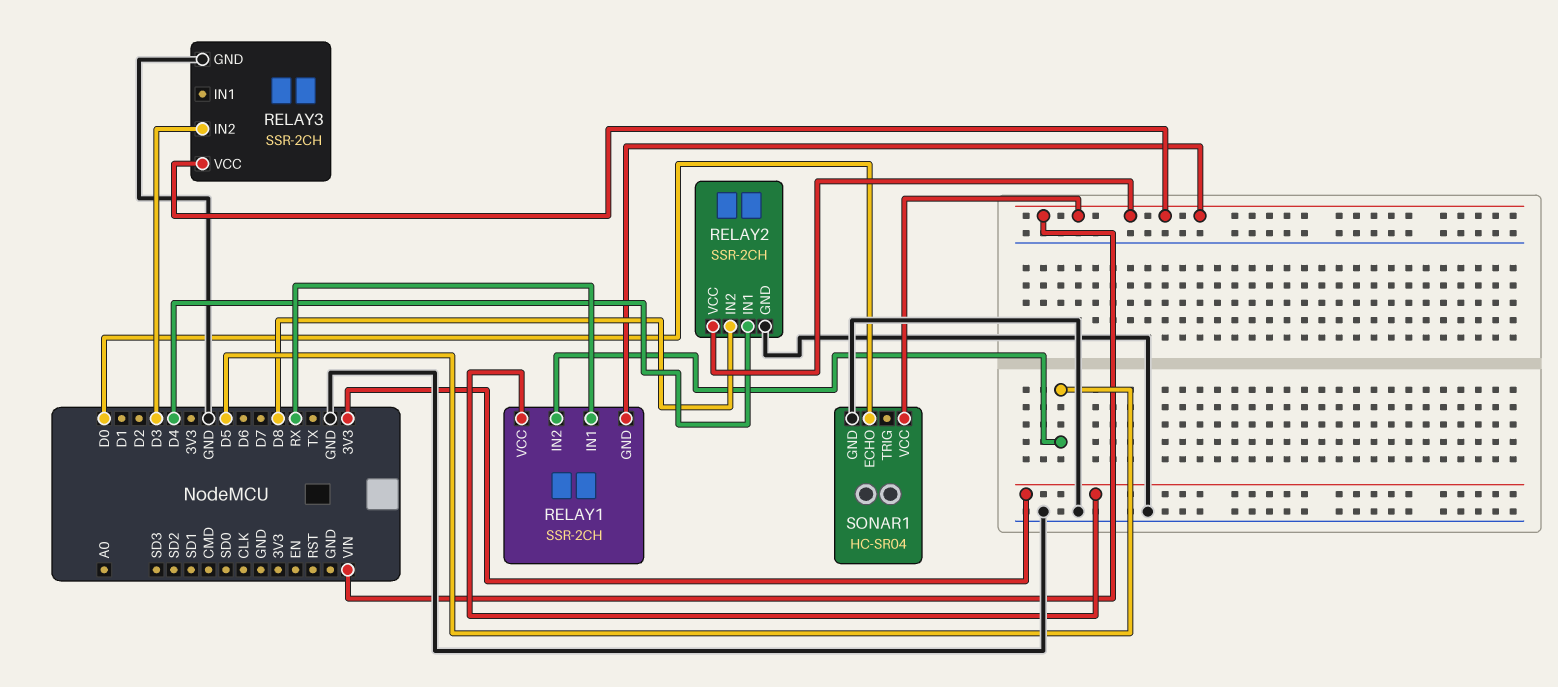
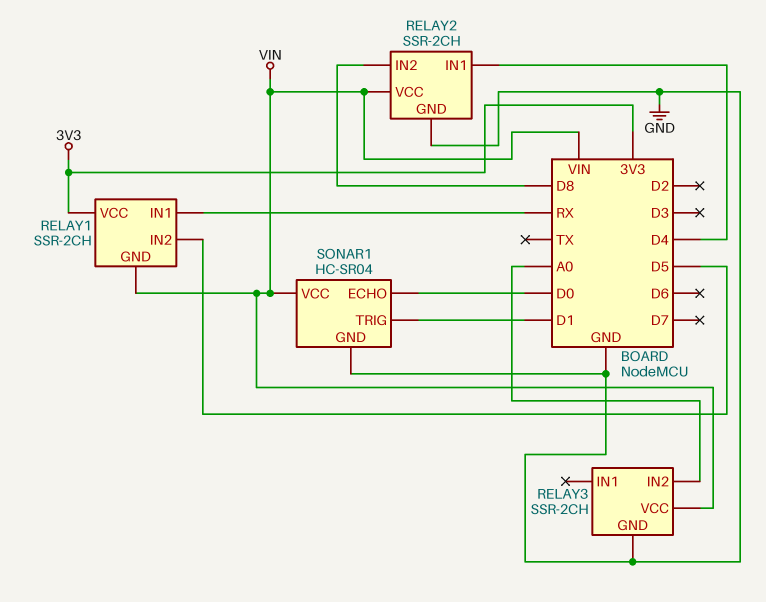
RELAY3 pin IN2: D3 -> A0
SONAR1 pin TRIG: none -> D1

